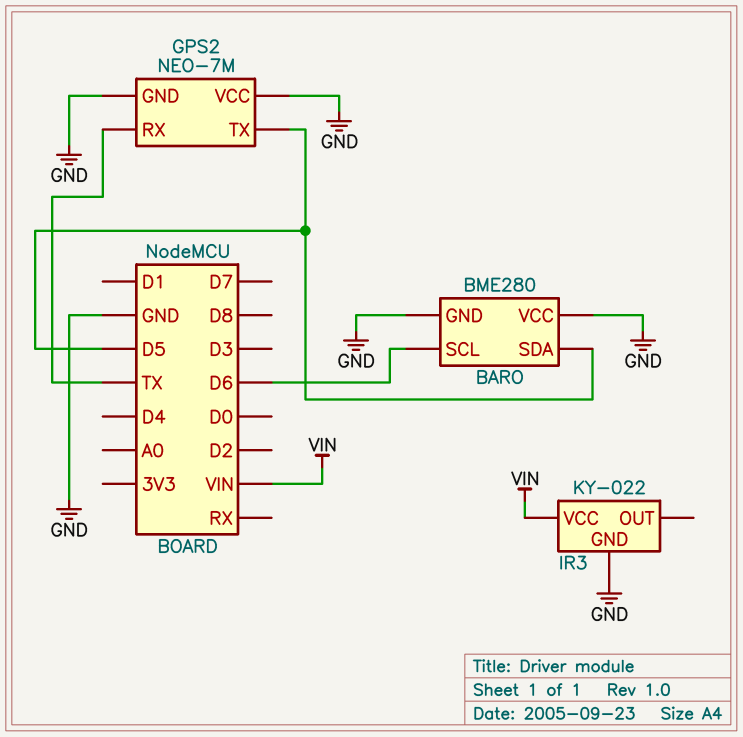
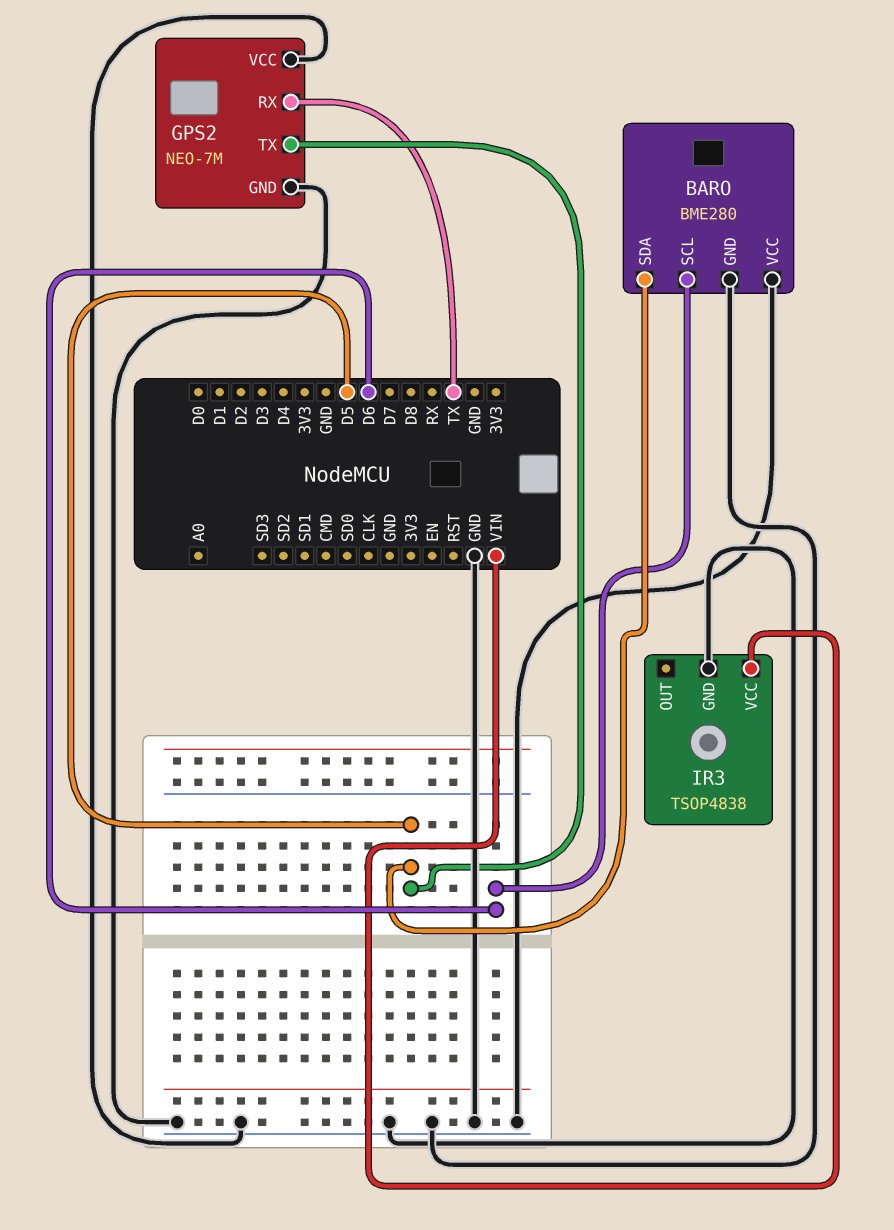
IR3: KY-022 -> TSOP4838

